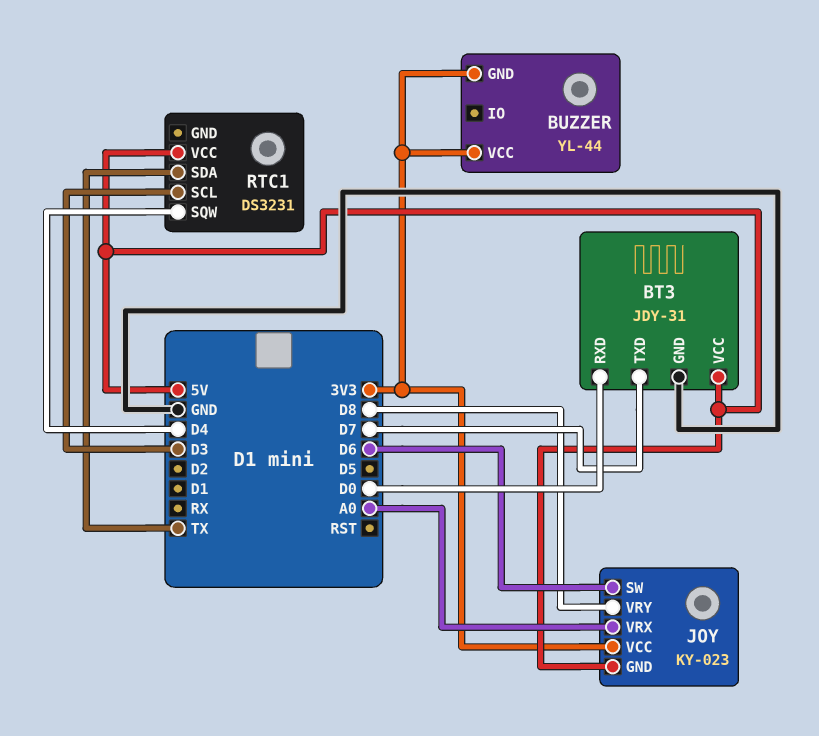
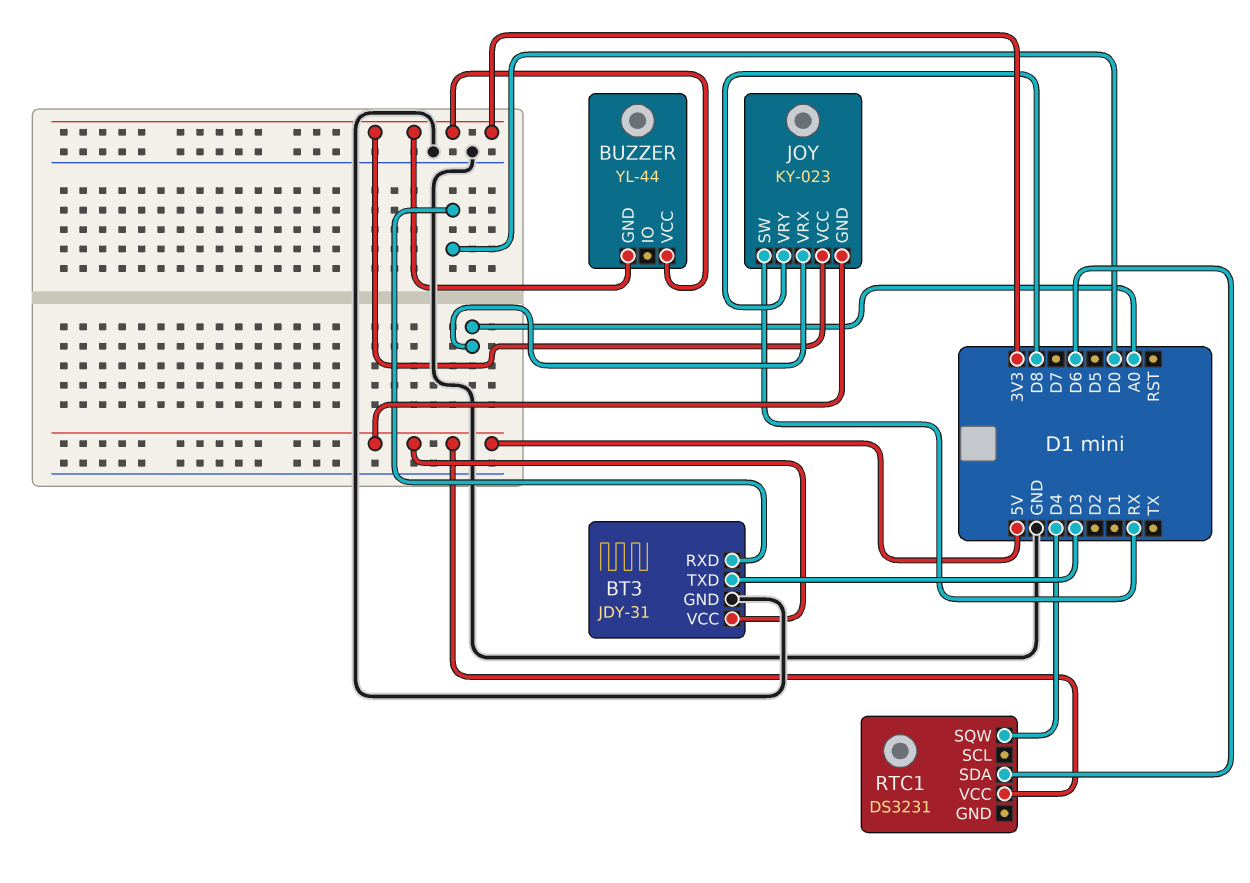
BT3 pin TXD: D7 -> D3
JOY pin SW: D6 -> RX
RTC1 pin SCL: D3 -> none
RTC1 pin SDA: TX -> D6

